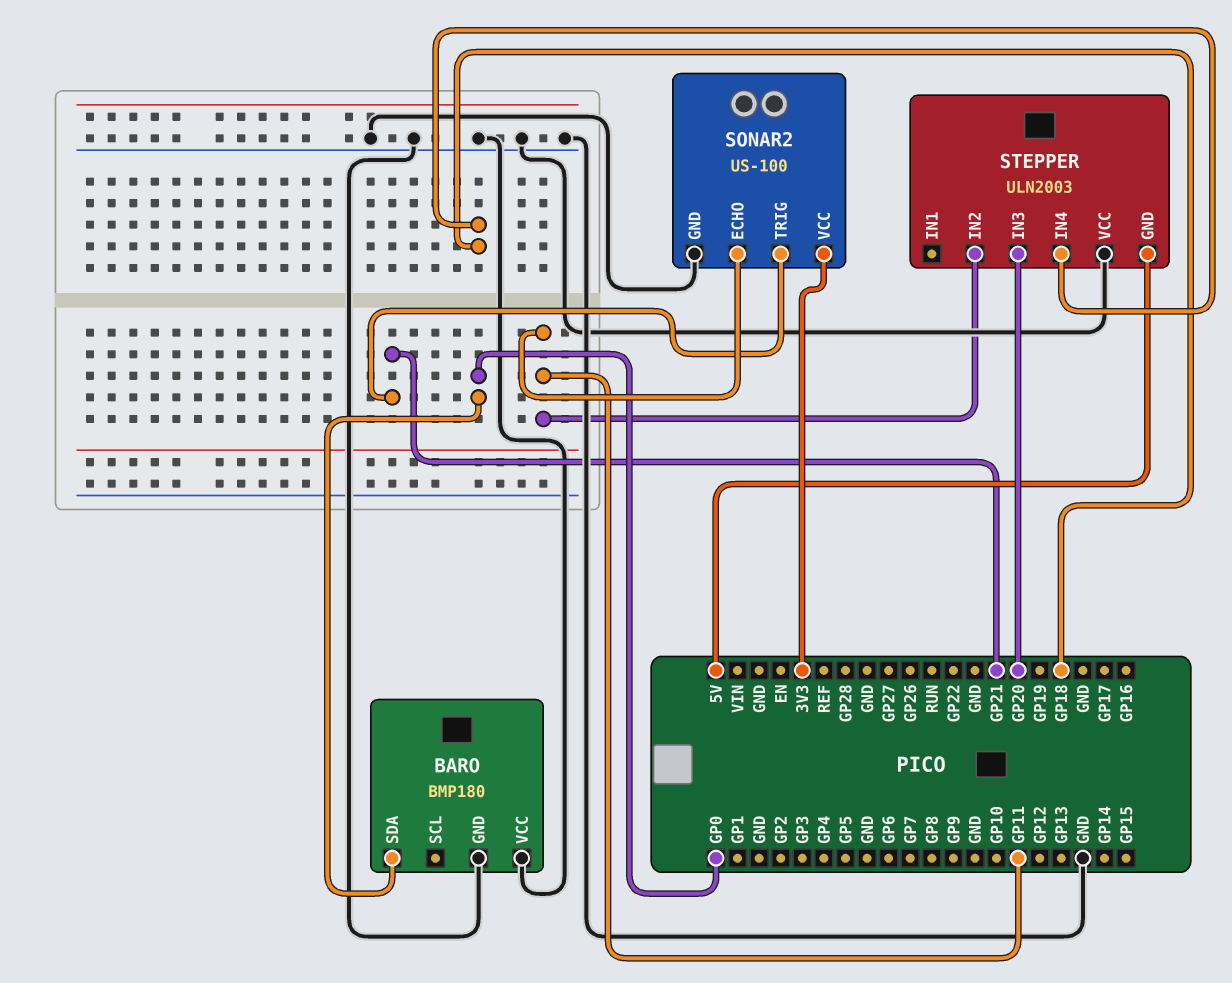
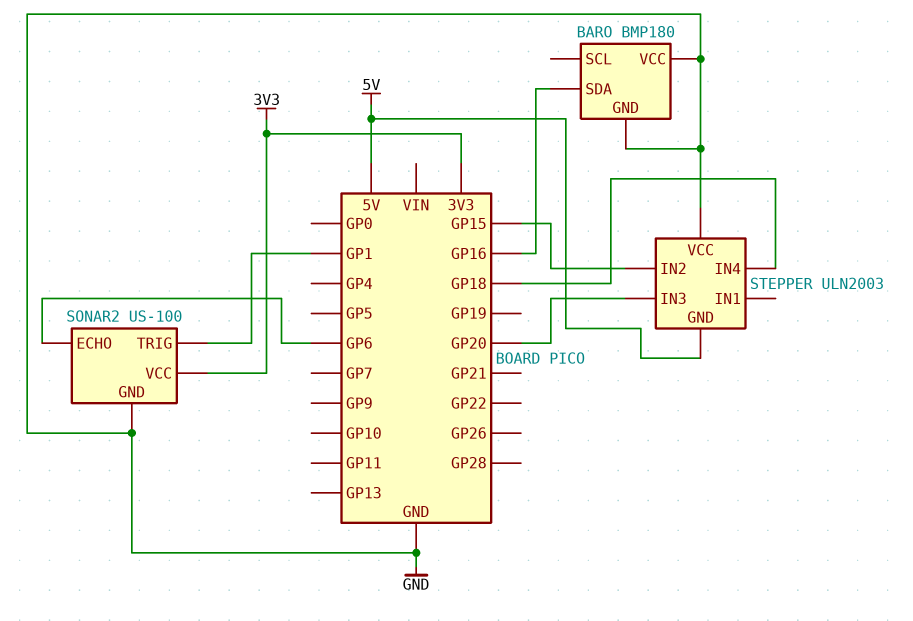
BARO pin SDA: GP0 -> GP16
SONAR2 pin ECHO: GP11 -> GP6
SONAR2 pin TRIG: GP21 -> GP1
STEPPER pin IN2: GP11 -> GP15

